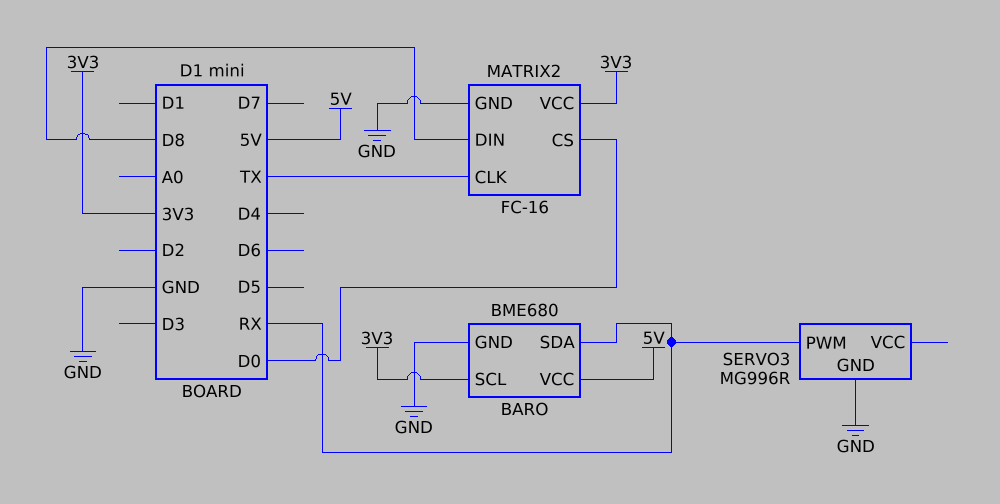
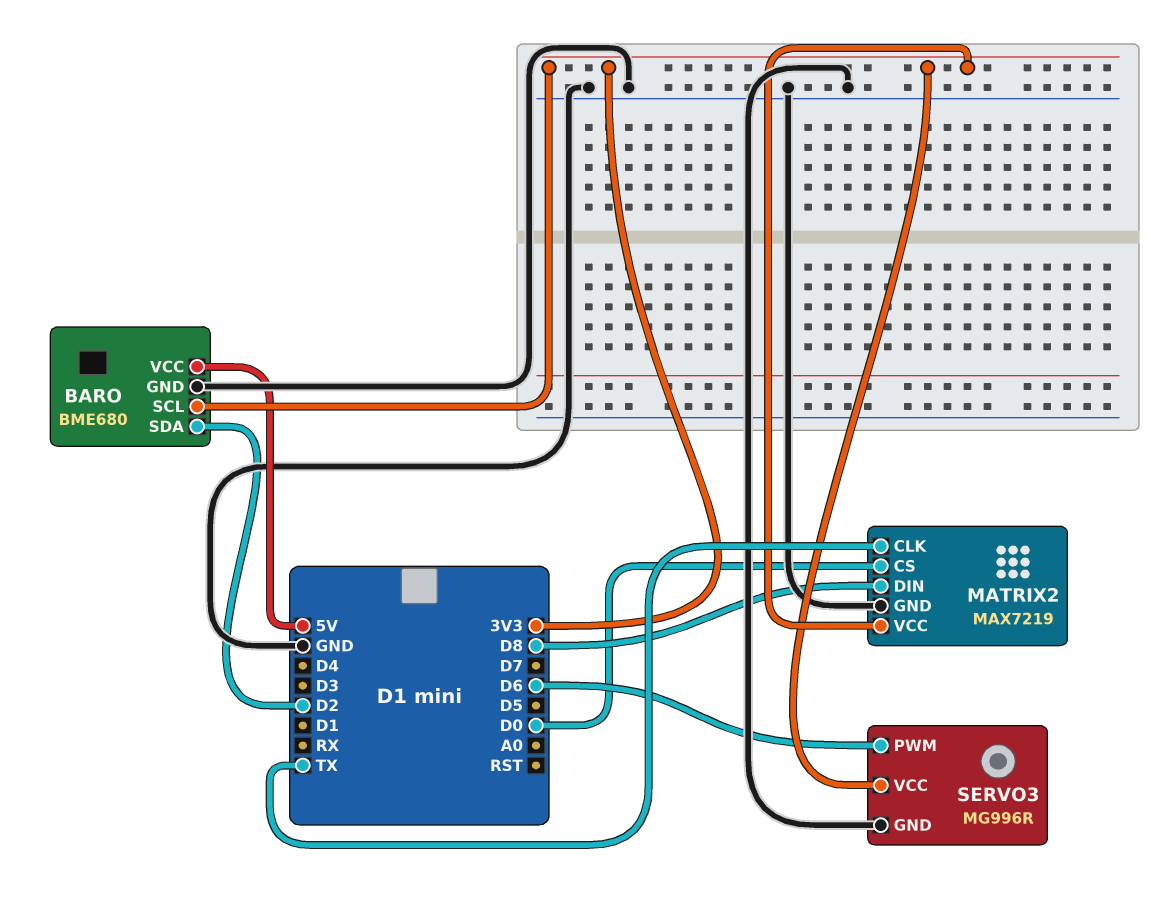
BARO pin SDA: RX -> D2
MATRIX2: FC-16 -> MAX7219
SERVO3 pin PWM: RX -> D6
SERVO3 pin VCC: none -> 3V3

